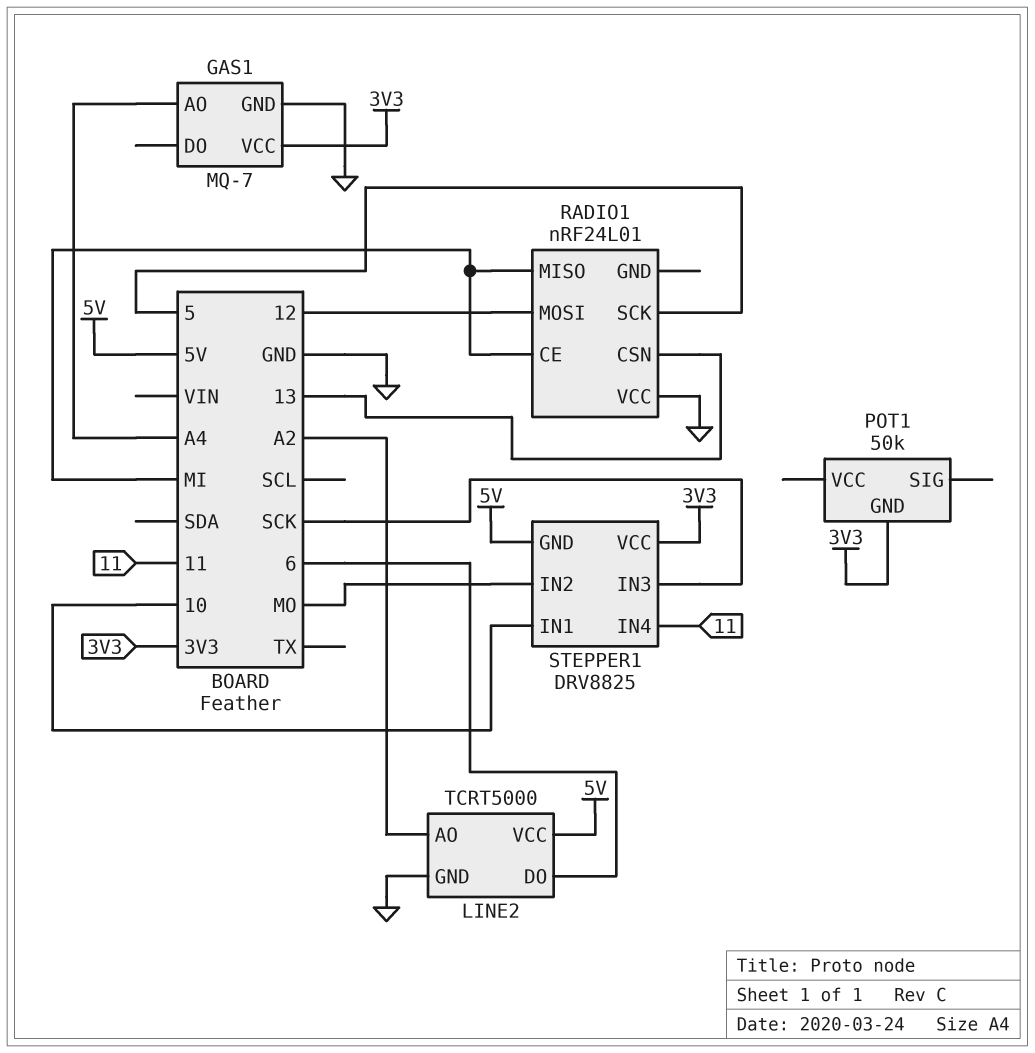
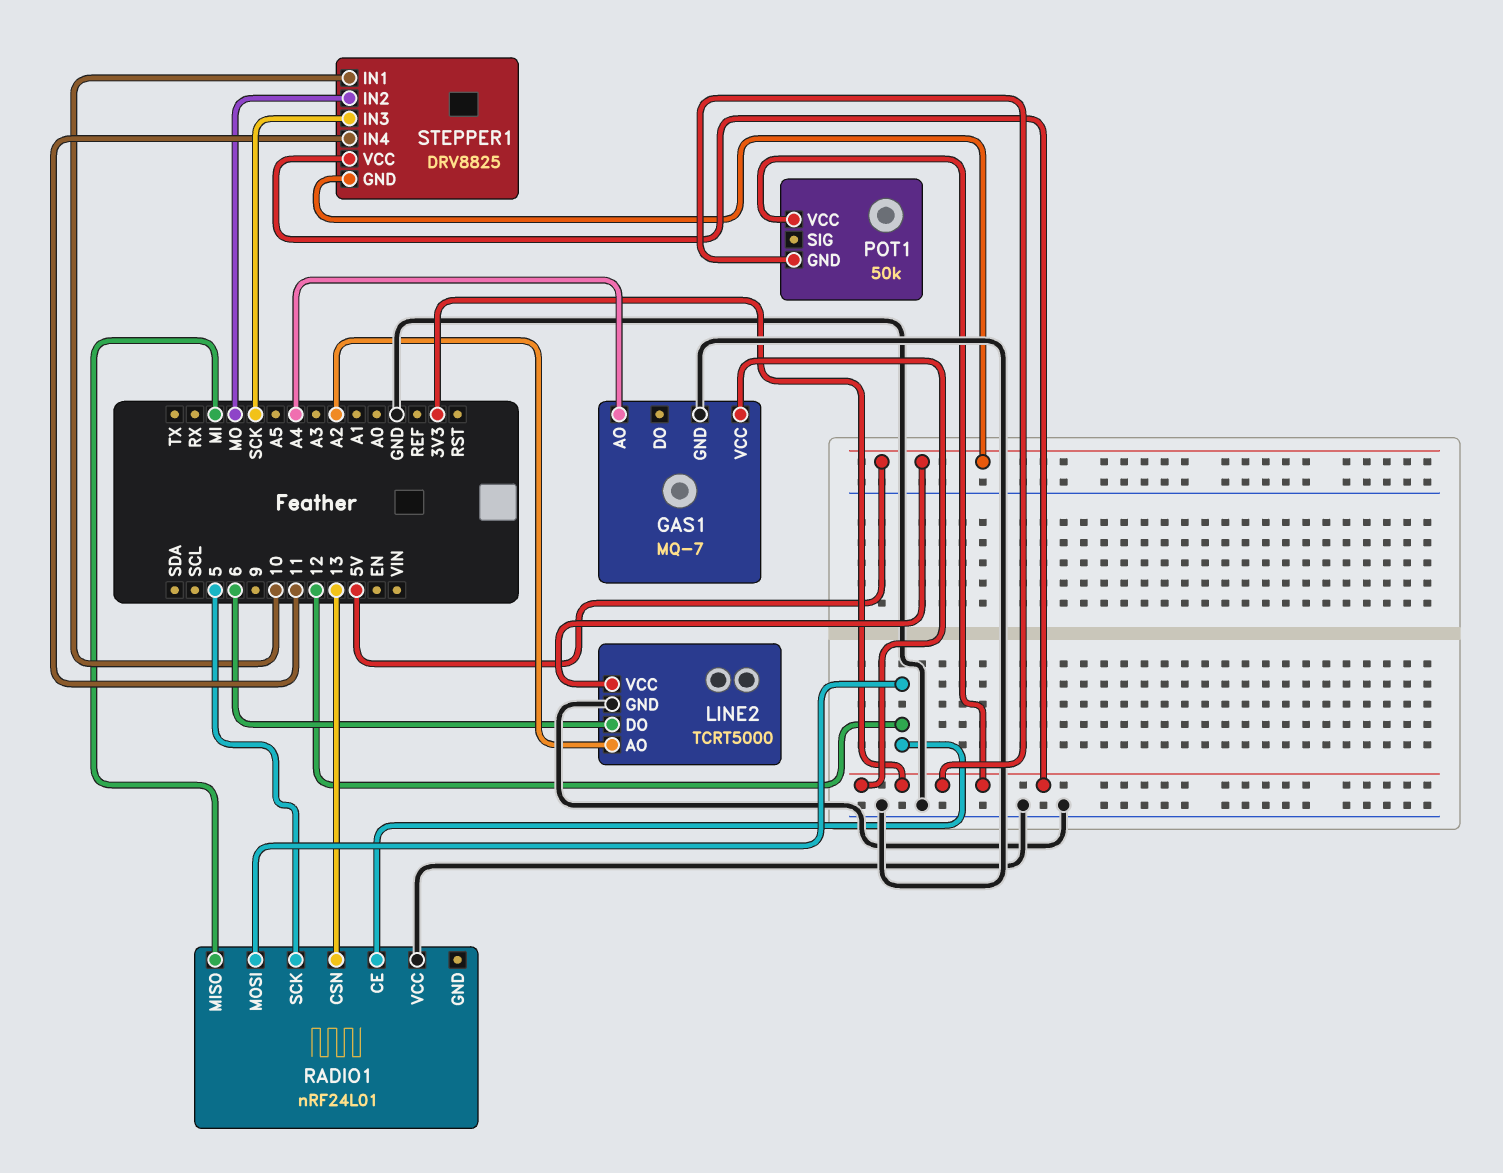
POT1 pin VCC: none -> 3V3
RADIO1 pin CE: MI -> 12

